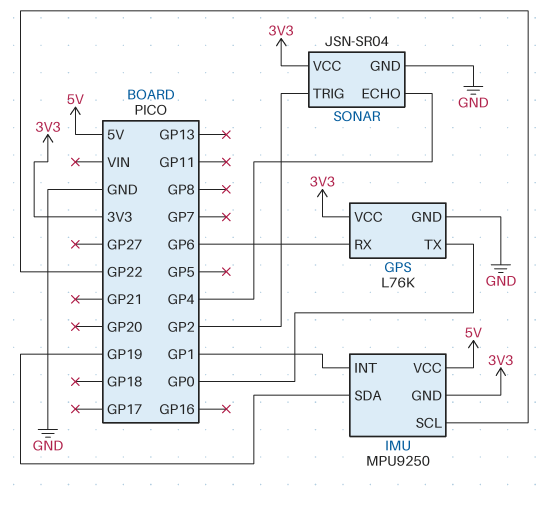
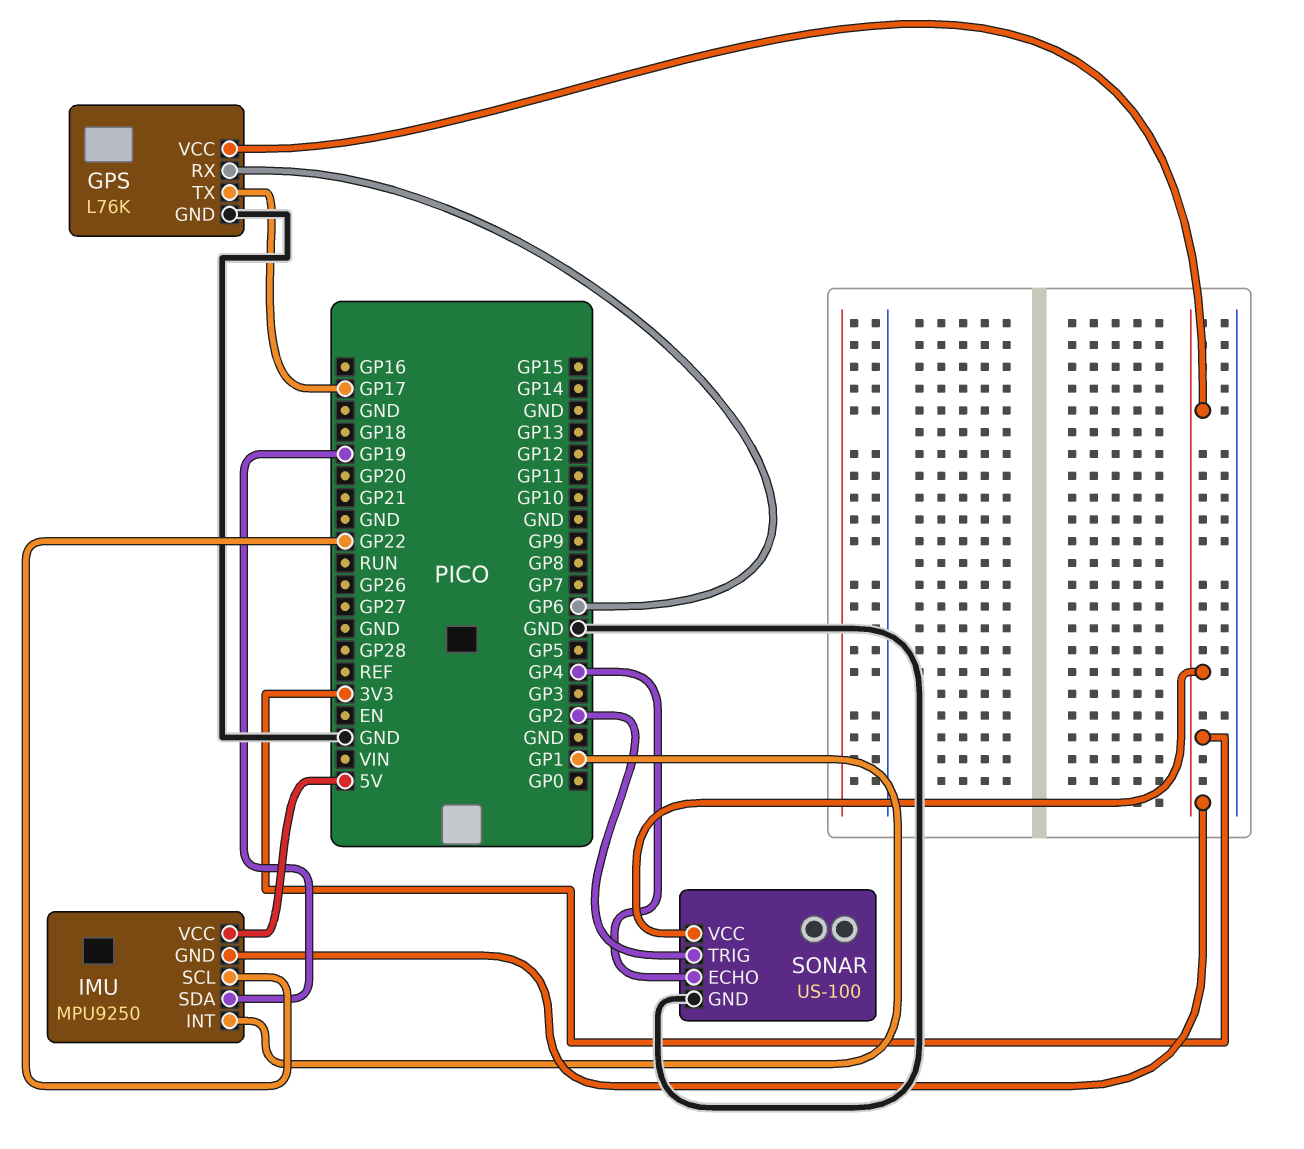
GPS pin TX: GP0 -> GP17
SONAR: JSN-SR04 -> US-100

